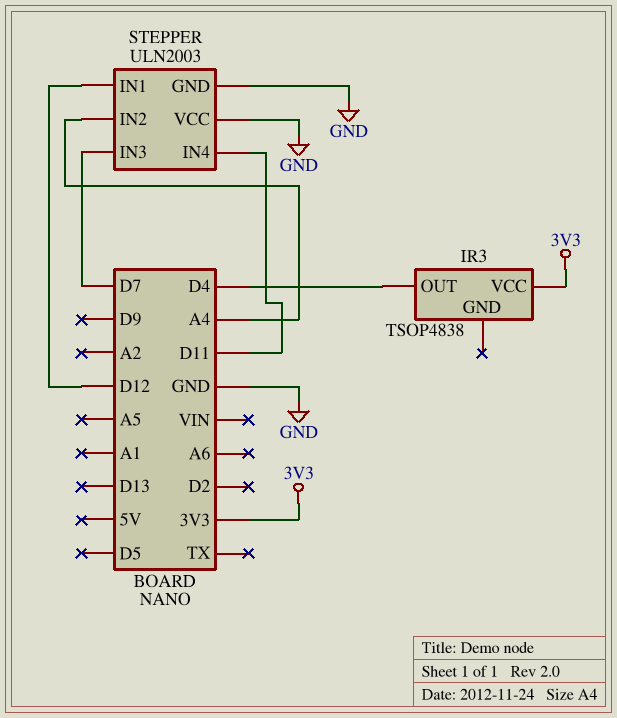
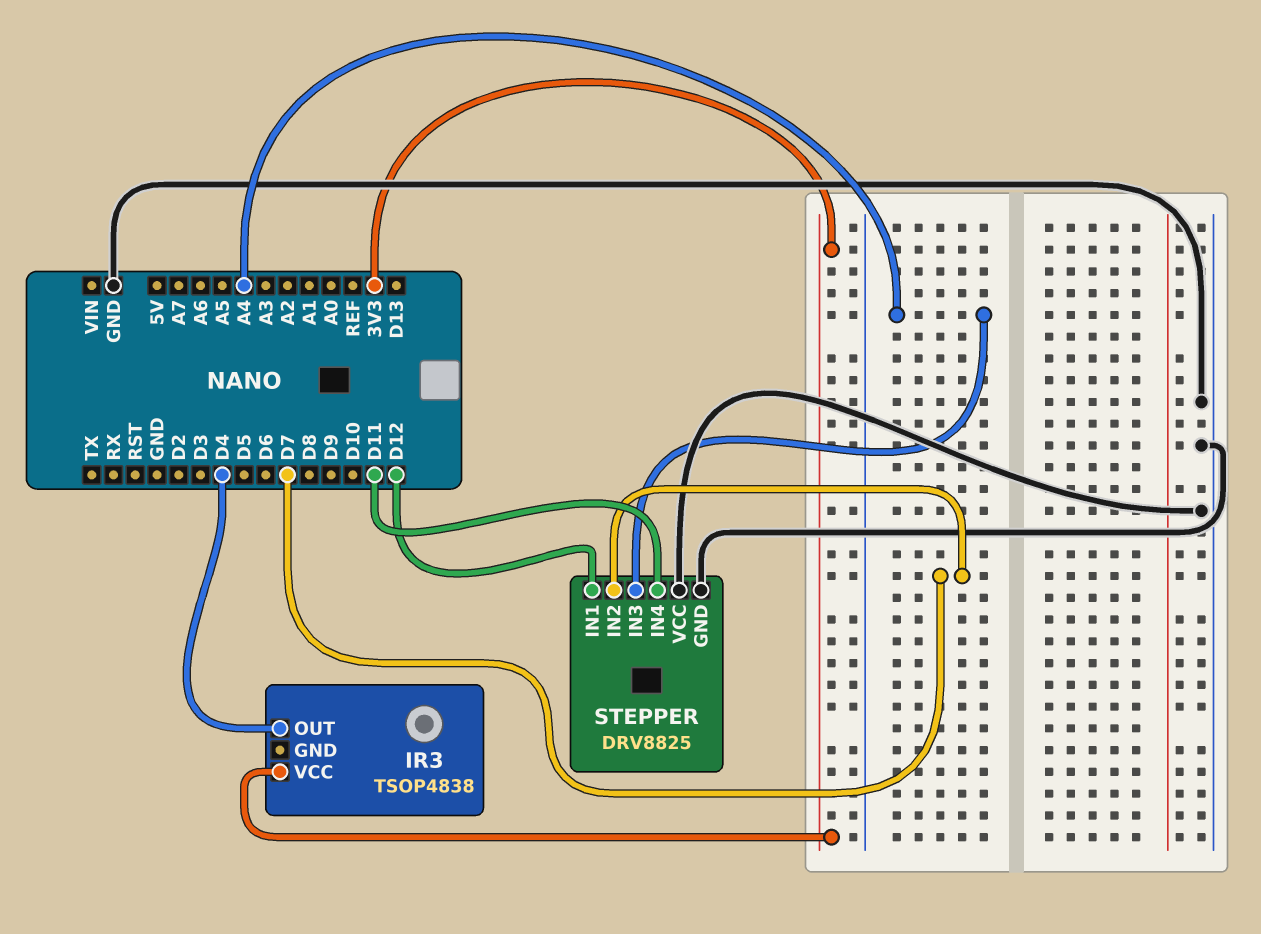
STEPPER: ULN2003 -> DRV8825
STEPPER pin IN2: A4 -> D7
STEPPER pin IN3: D7 -> A4

